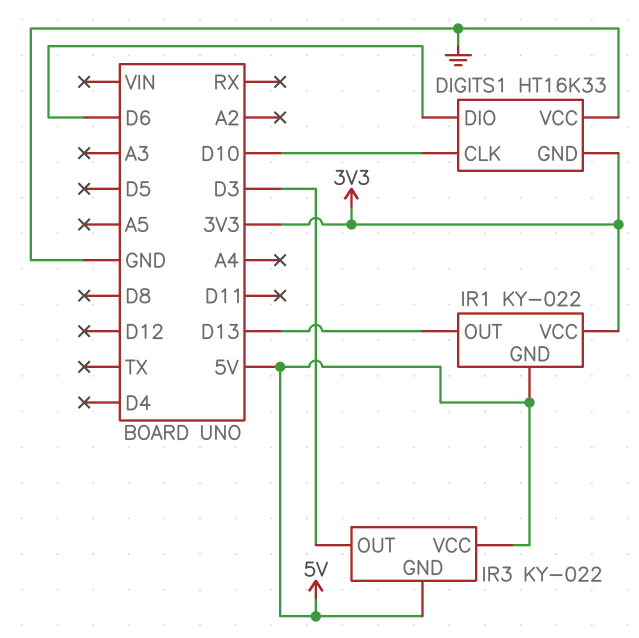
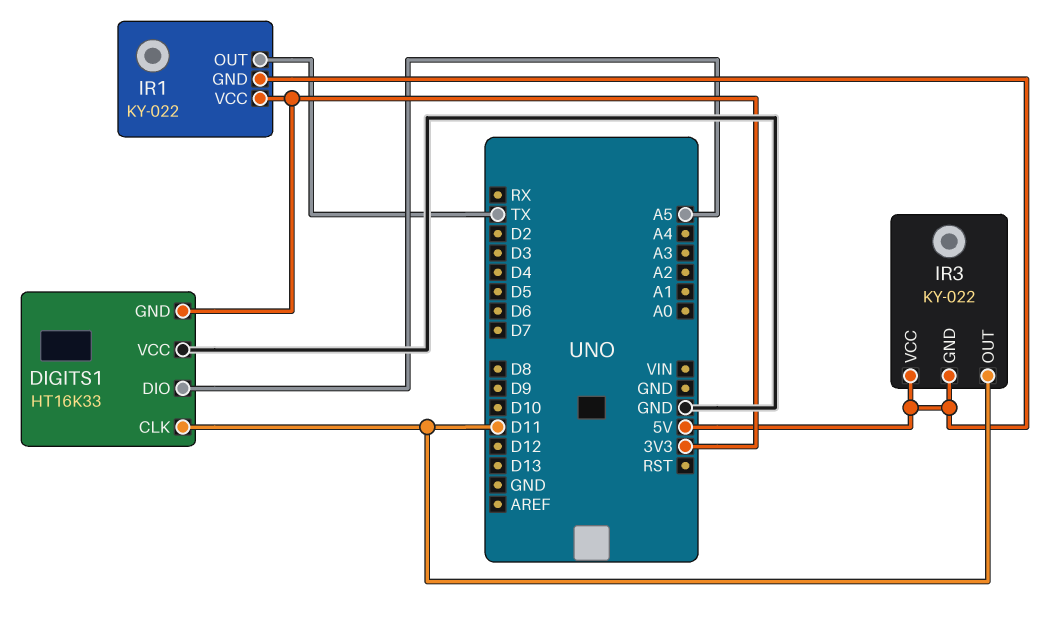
DIGITS1 pin CLK: D10 -> D11
DIGITS1 pin DIO: D6 -> A5
IR1 pin OUT: D13 -> TX
IR3 pin OUT: D3 -> D11

